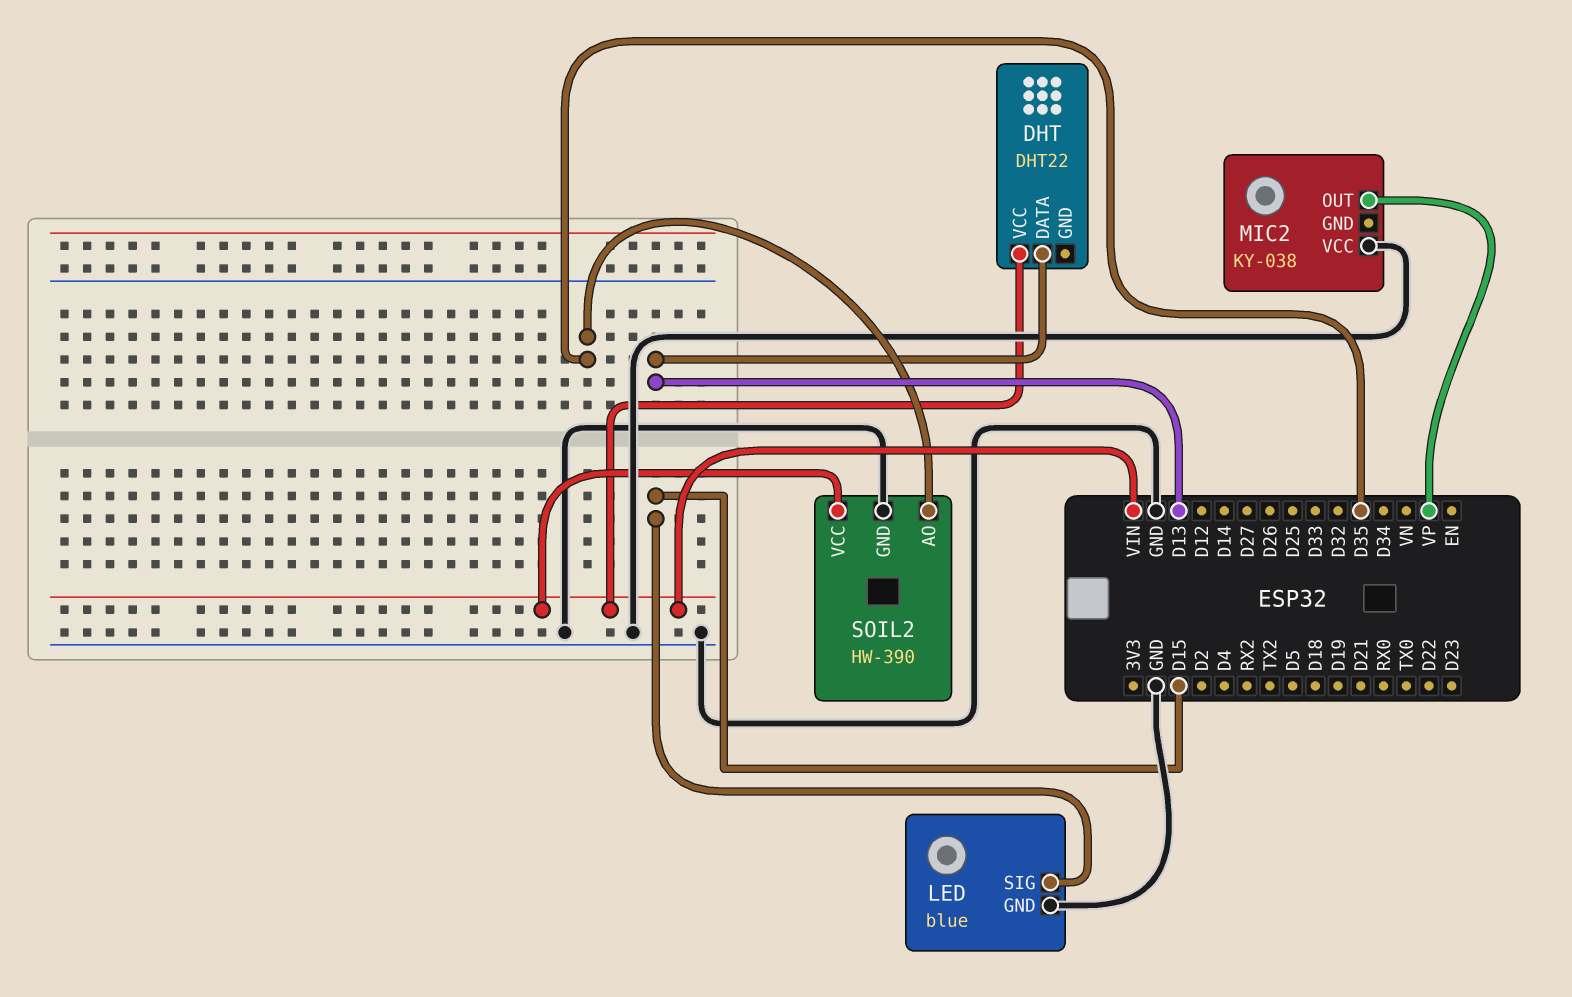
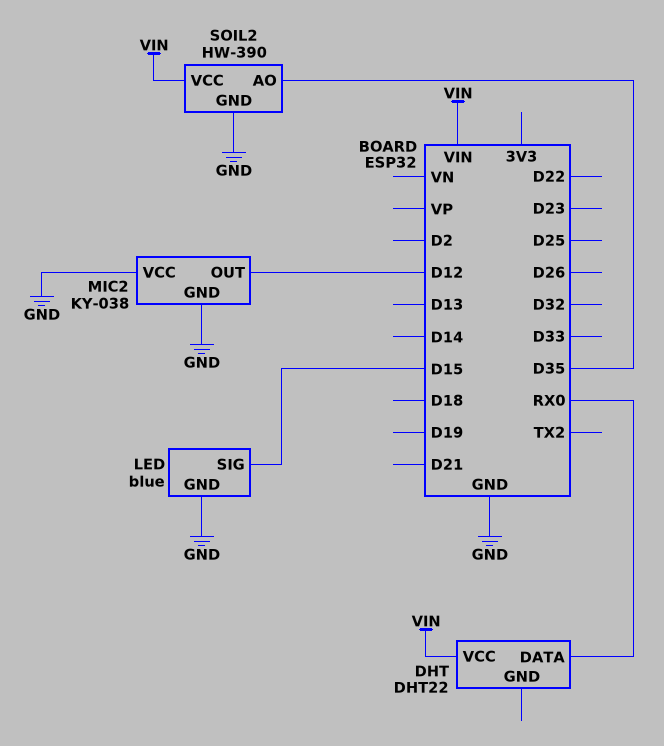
DHT pin DATA: D13 -> RX0
MIC2 pin GND: none -> GND
MIC2 pin OUT: VP -> D12

